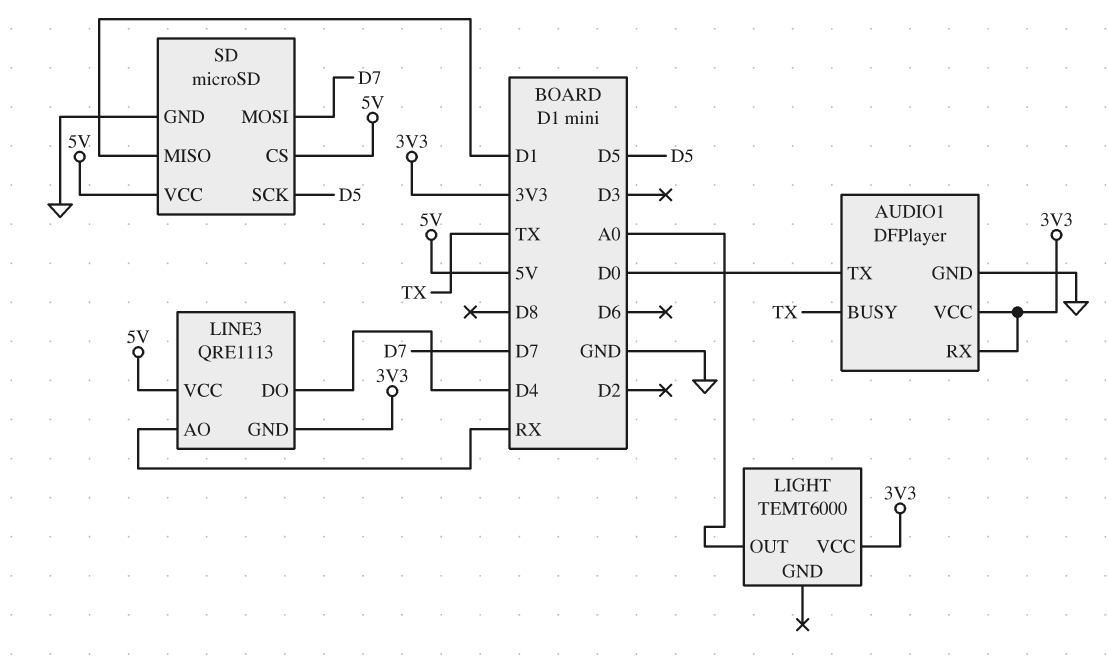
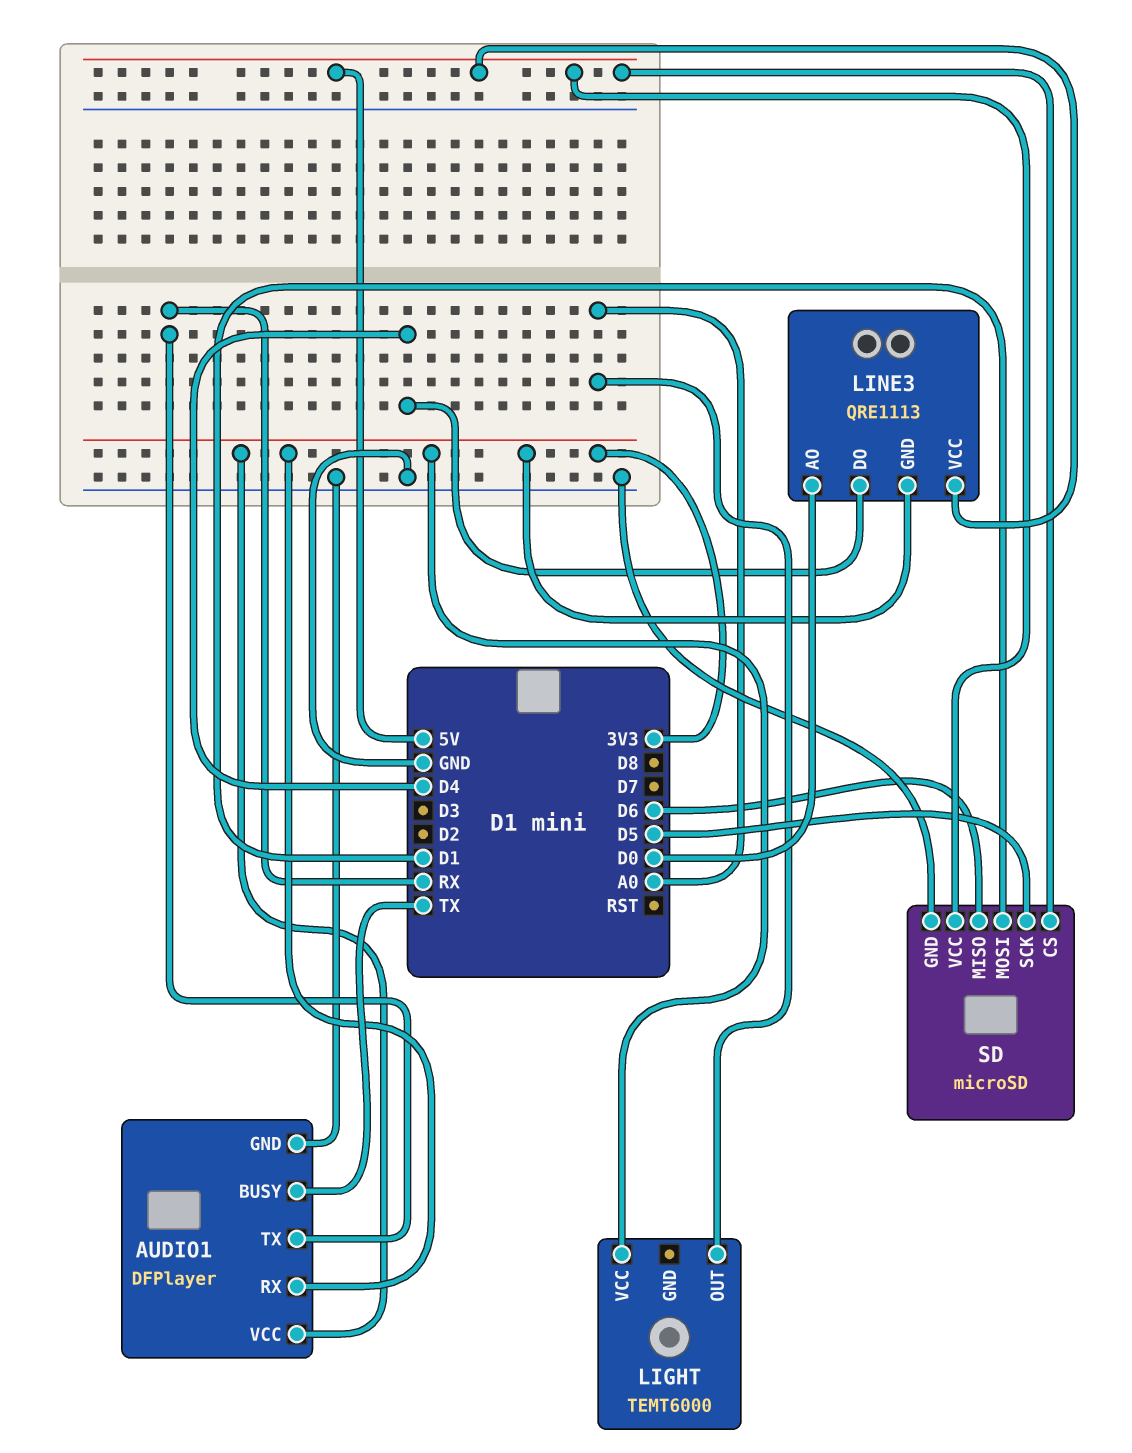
AUDIO1 pin TX: D0 -> RX
LINE3 pin AO: RX -> D0
SD pin MISO: D1 -> D6
SD pin MOSI: D7 -> D1

